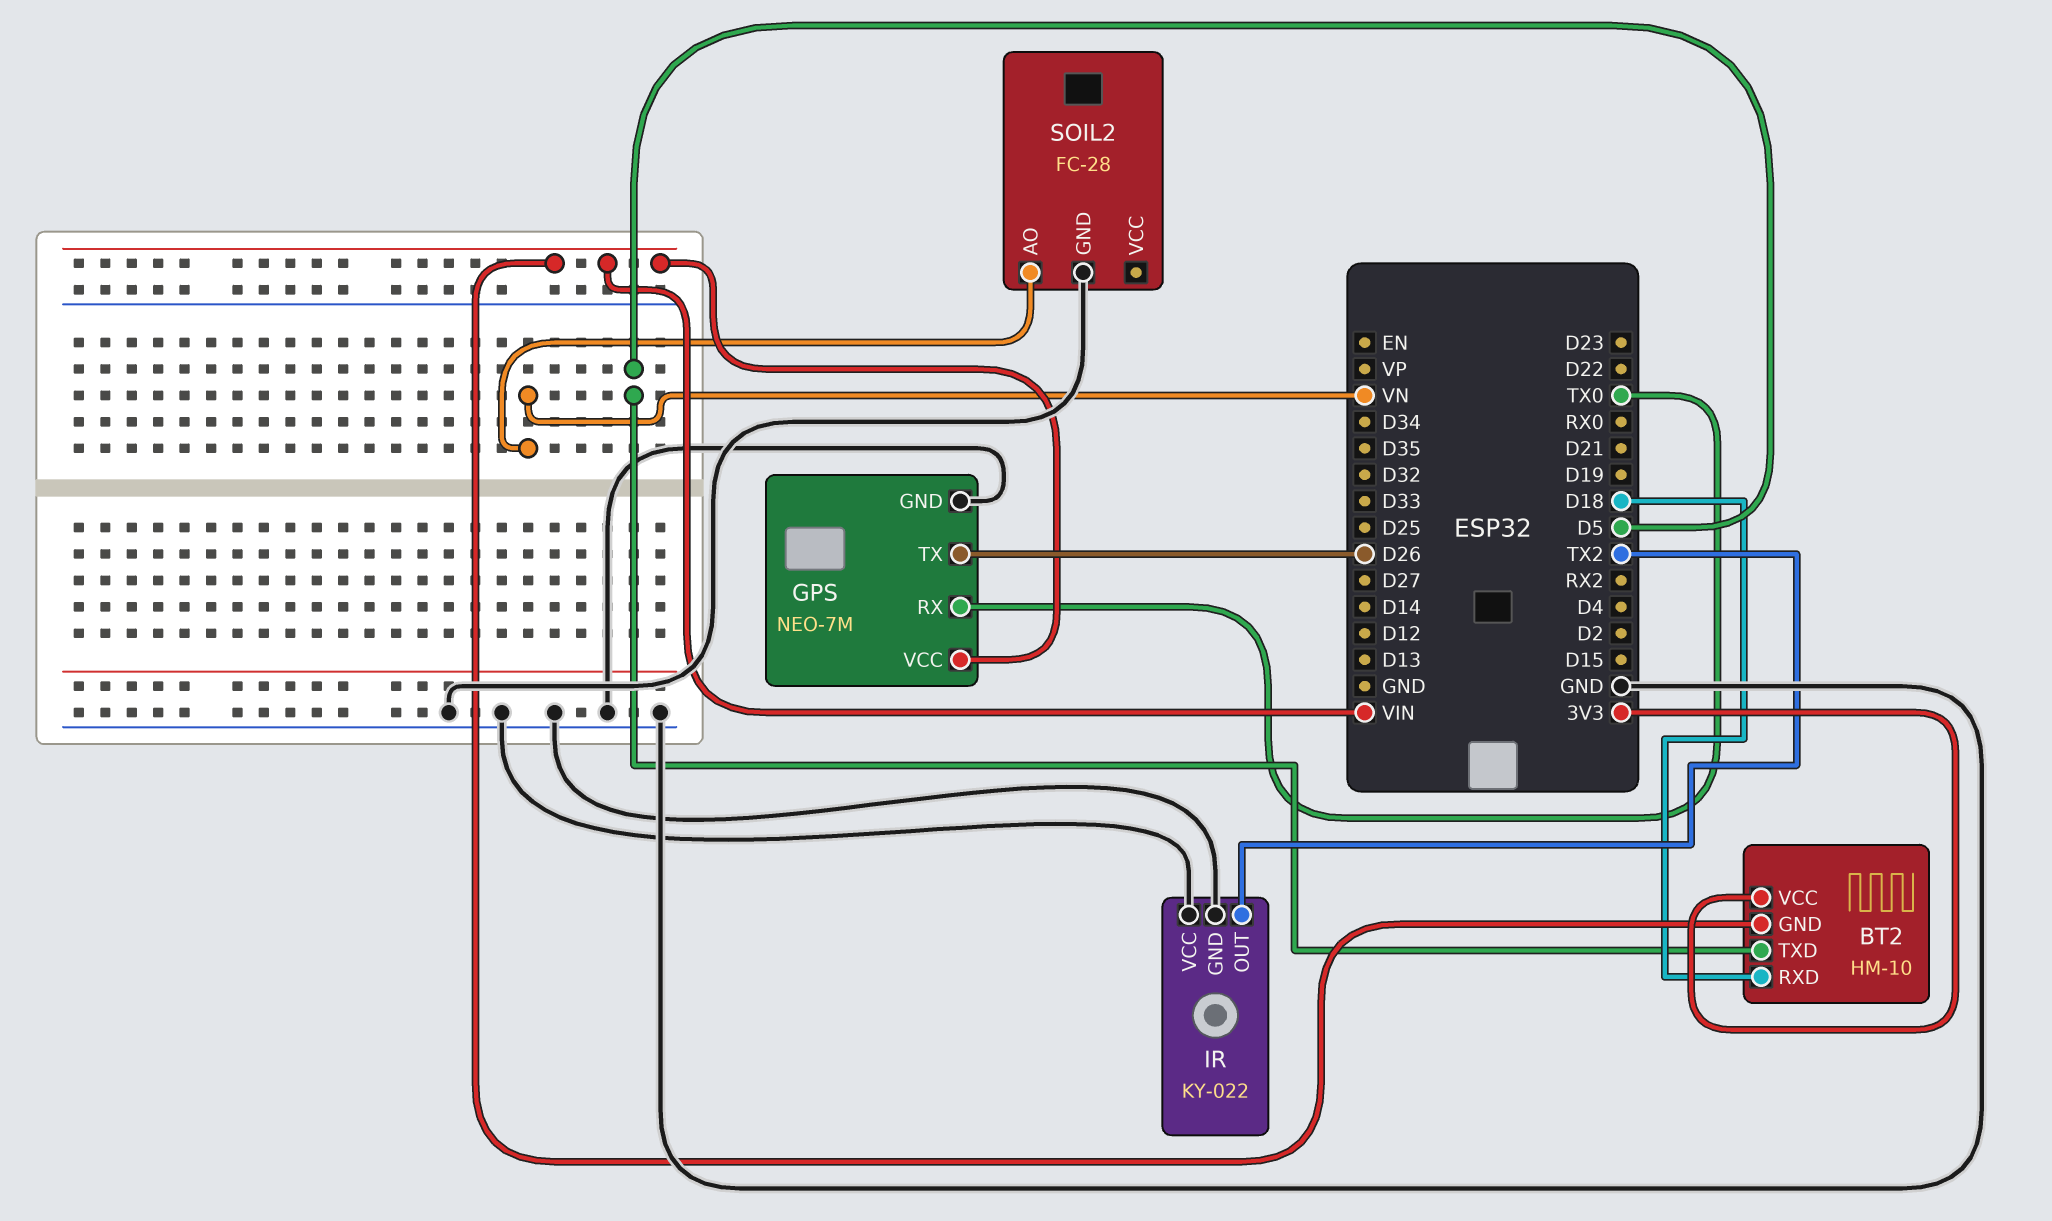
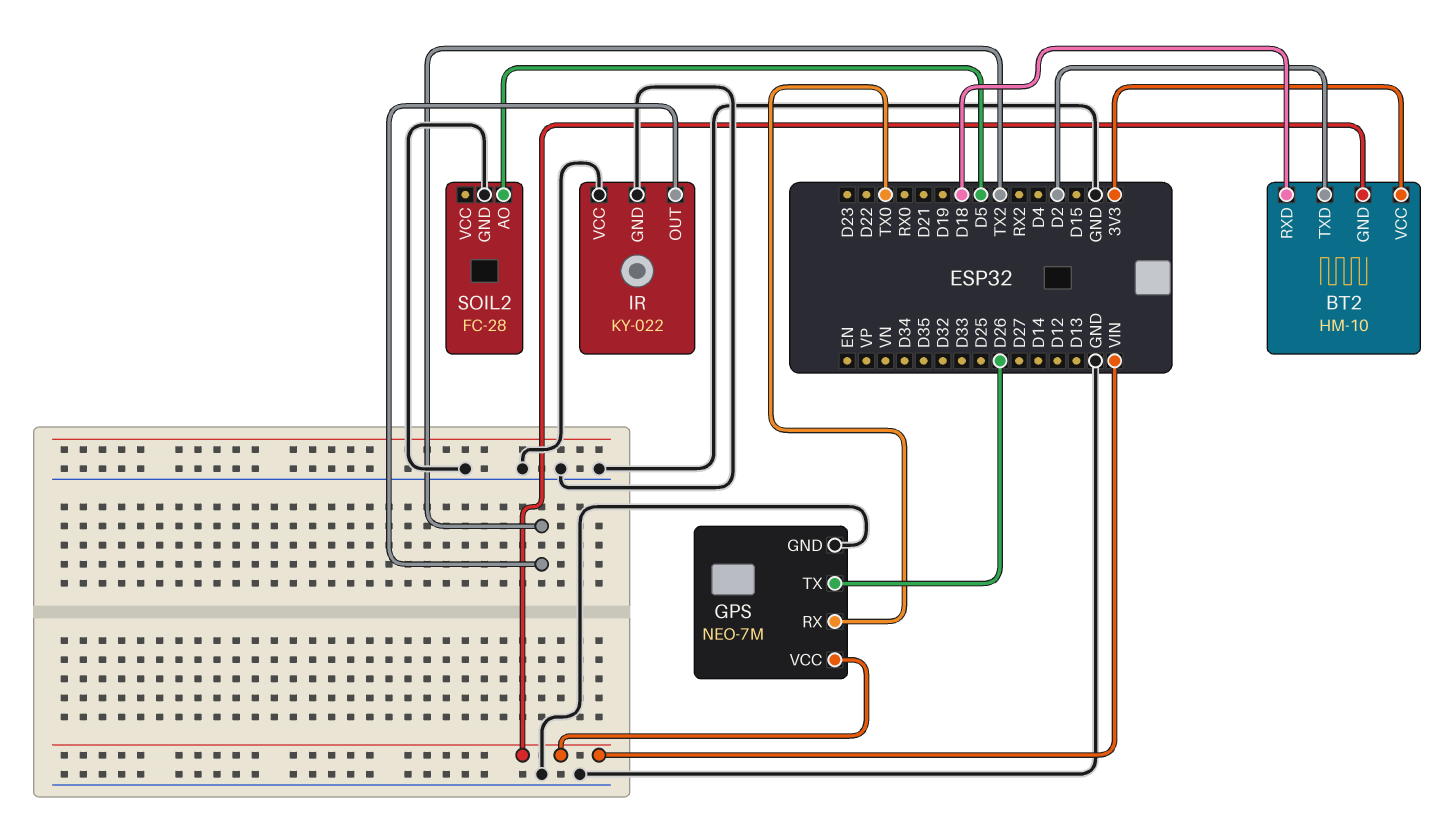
BT2 pin TXD: D5 -> D2
SOIL2 pin AO: VN -> D5

